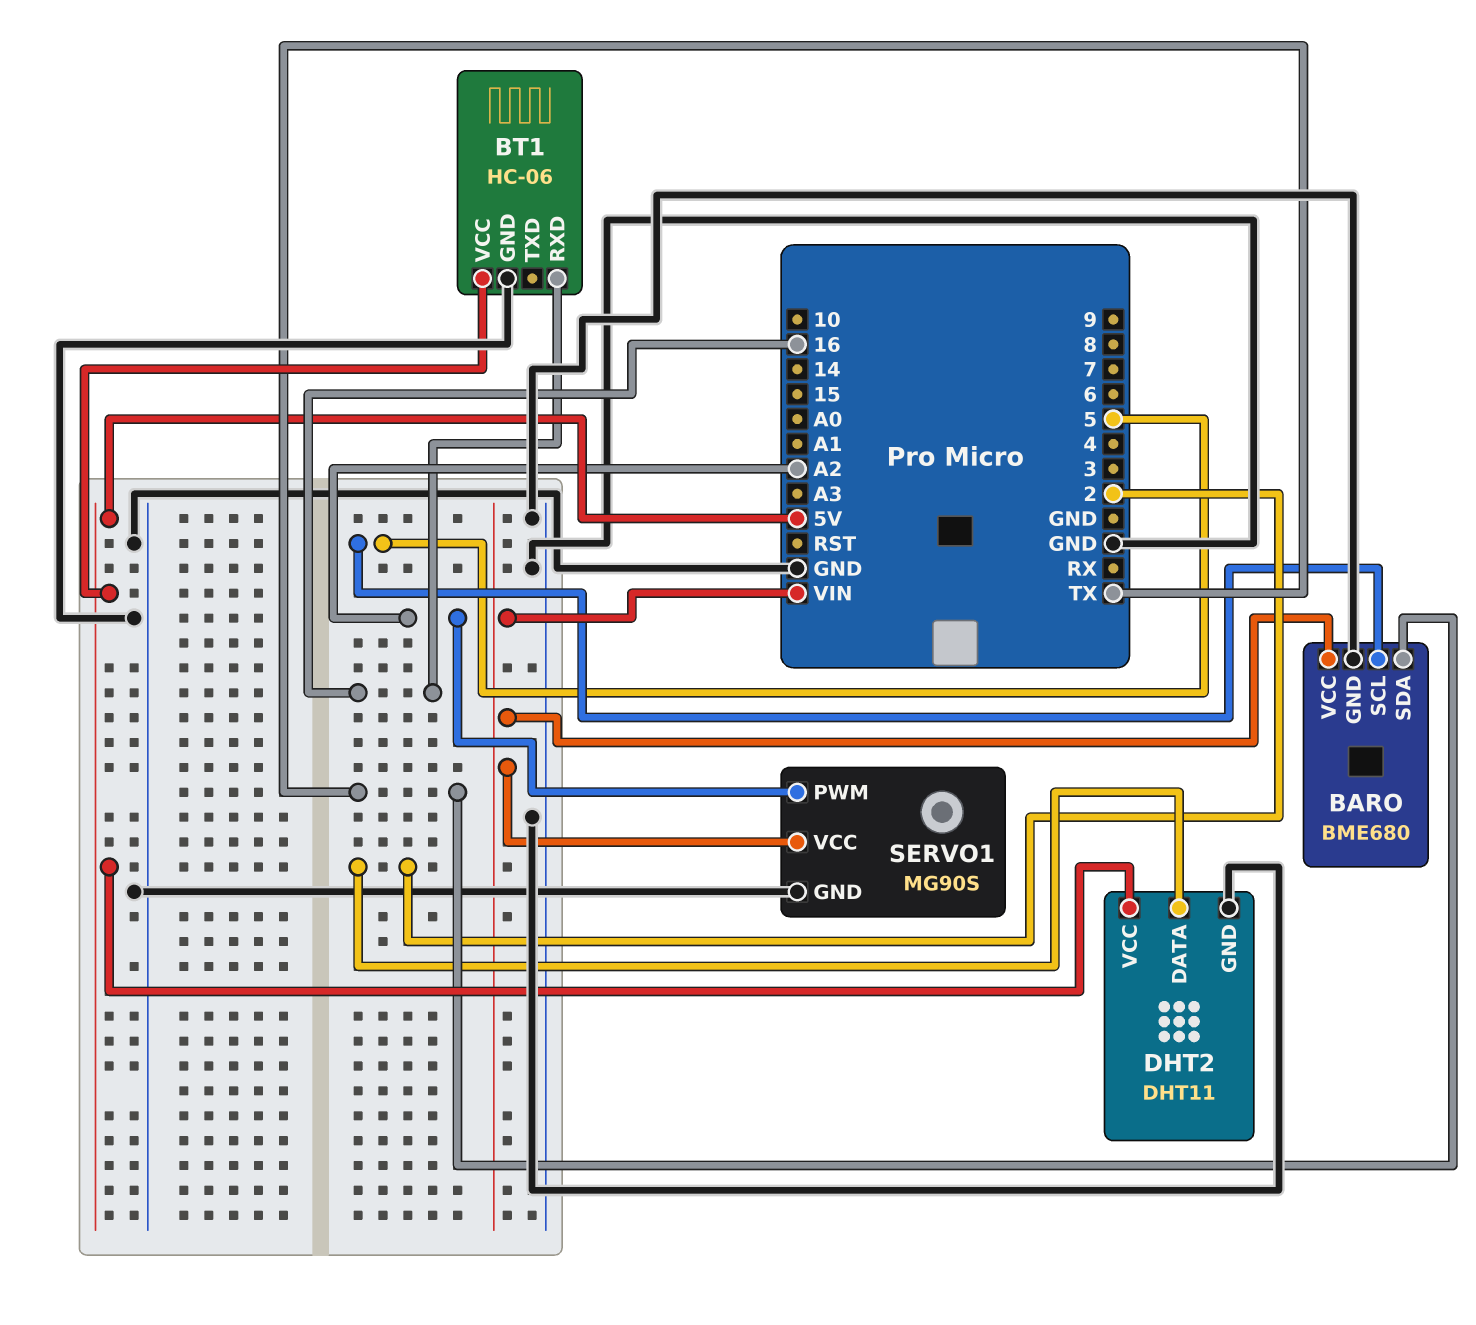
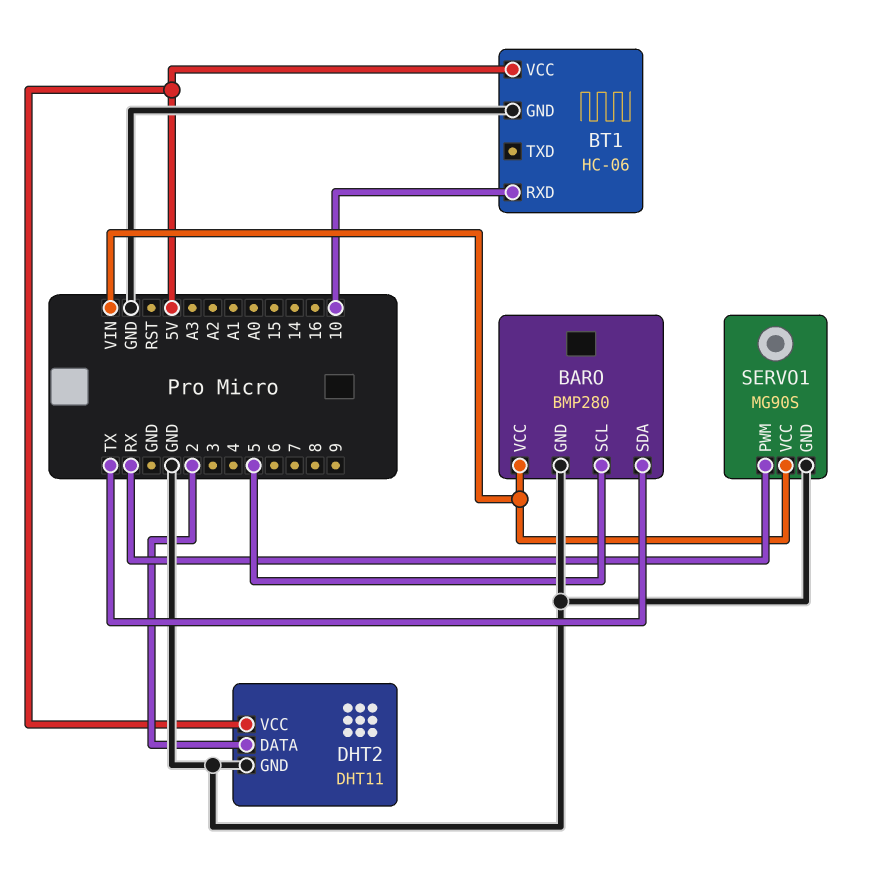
BARO: BME680 -> BMP280
BT1 pin RXD: 16 -> 10
SERVO1 pin PWM: A2 -> RX

